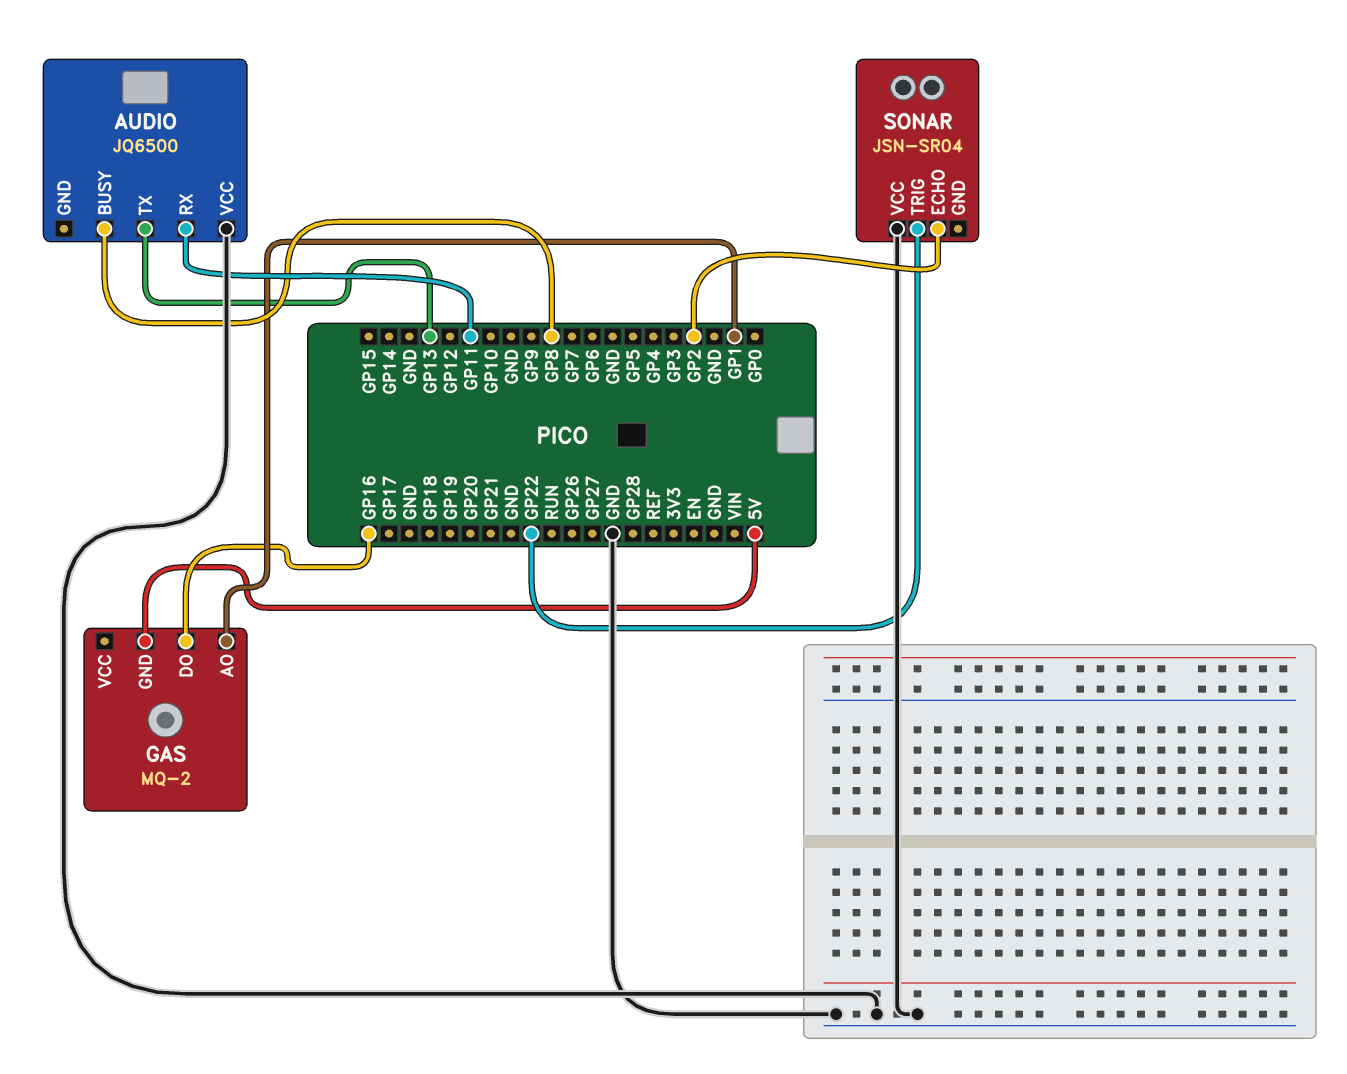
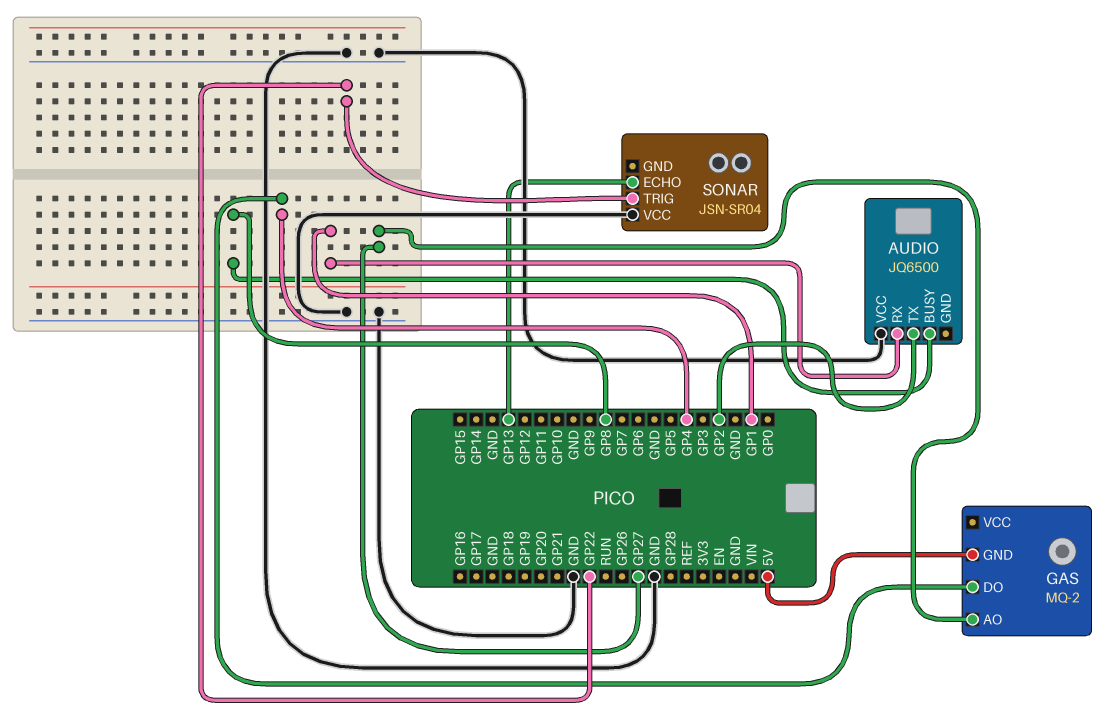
AUDIO pin RX: GP11 -> GP1
AUDIO pin TX: GP13 -> GP2
GAS pin AO: GP1 -> GP27
GAS pin DO: GP16 -> GP4
SONAR pin ECHO: GP2 -> GP13

